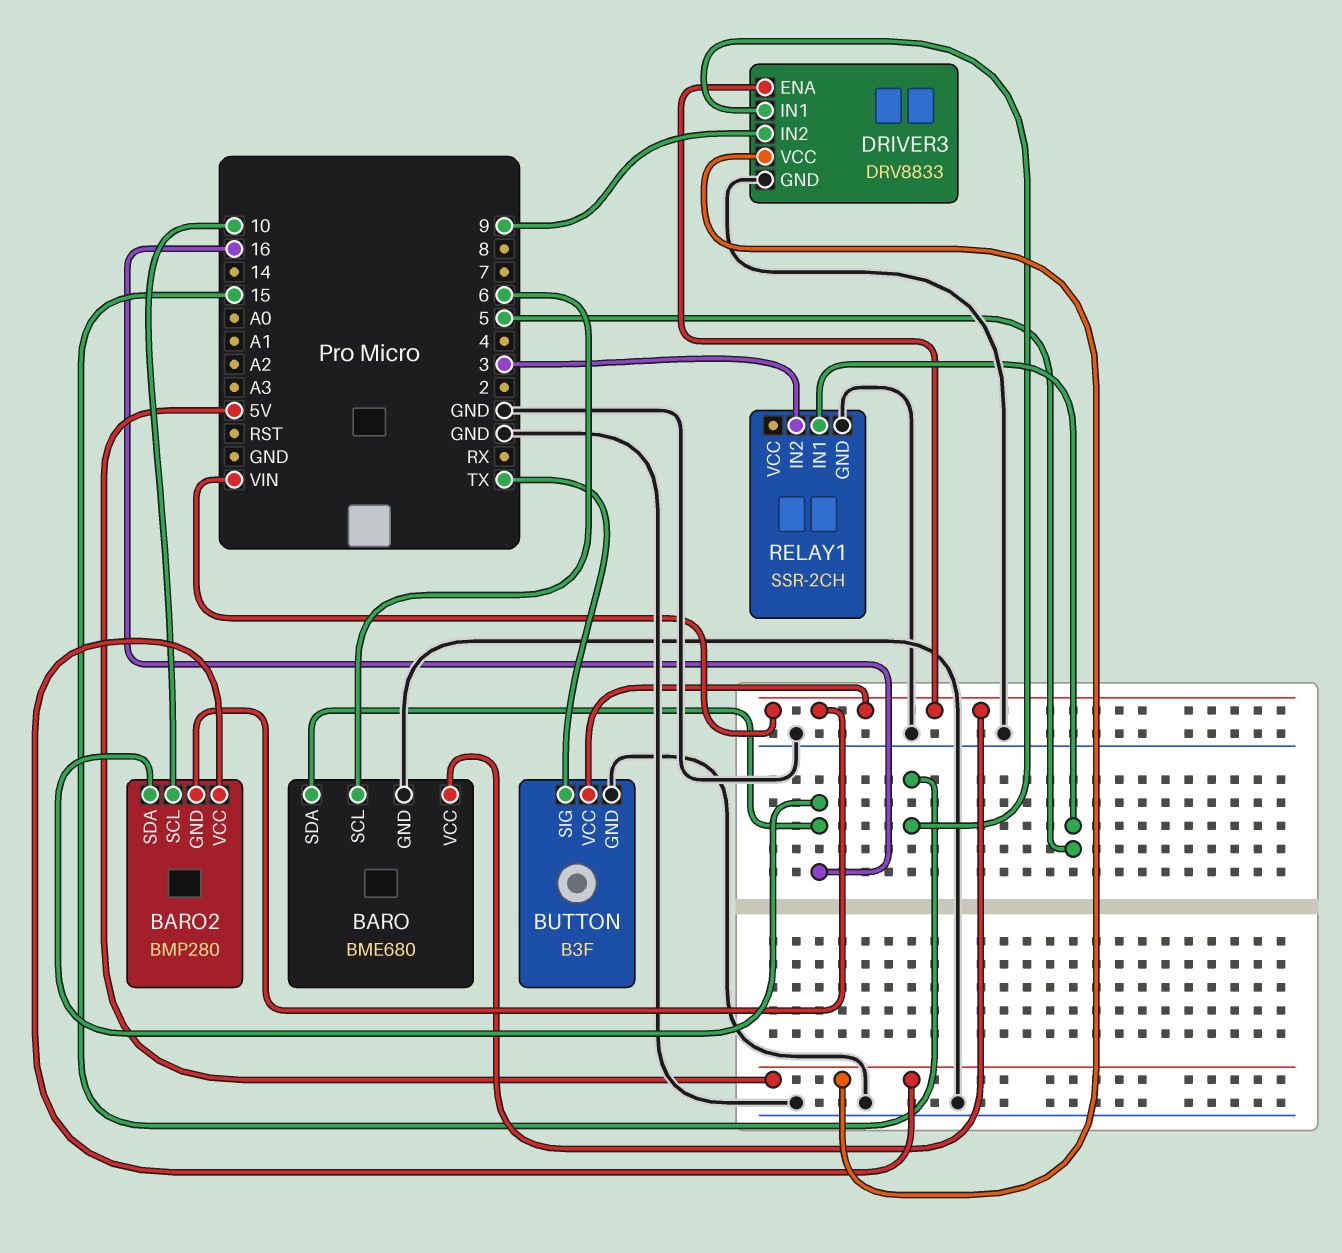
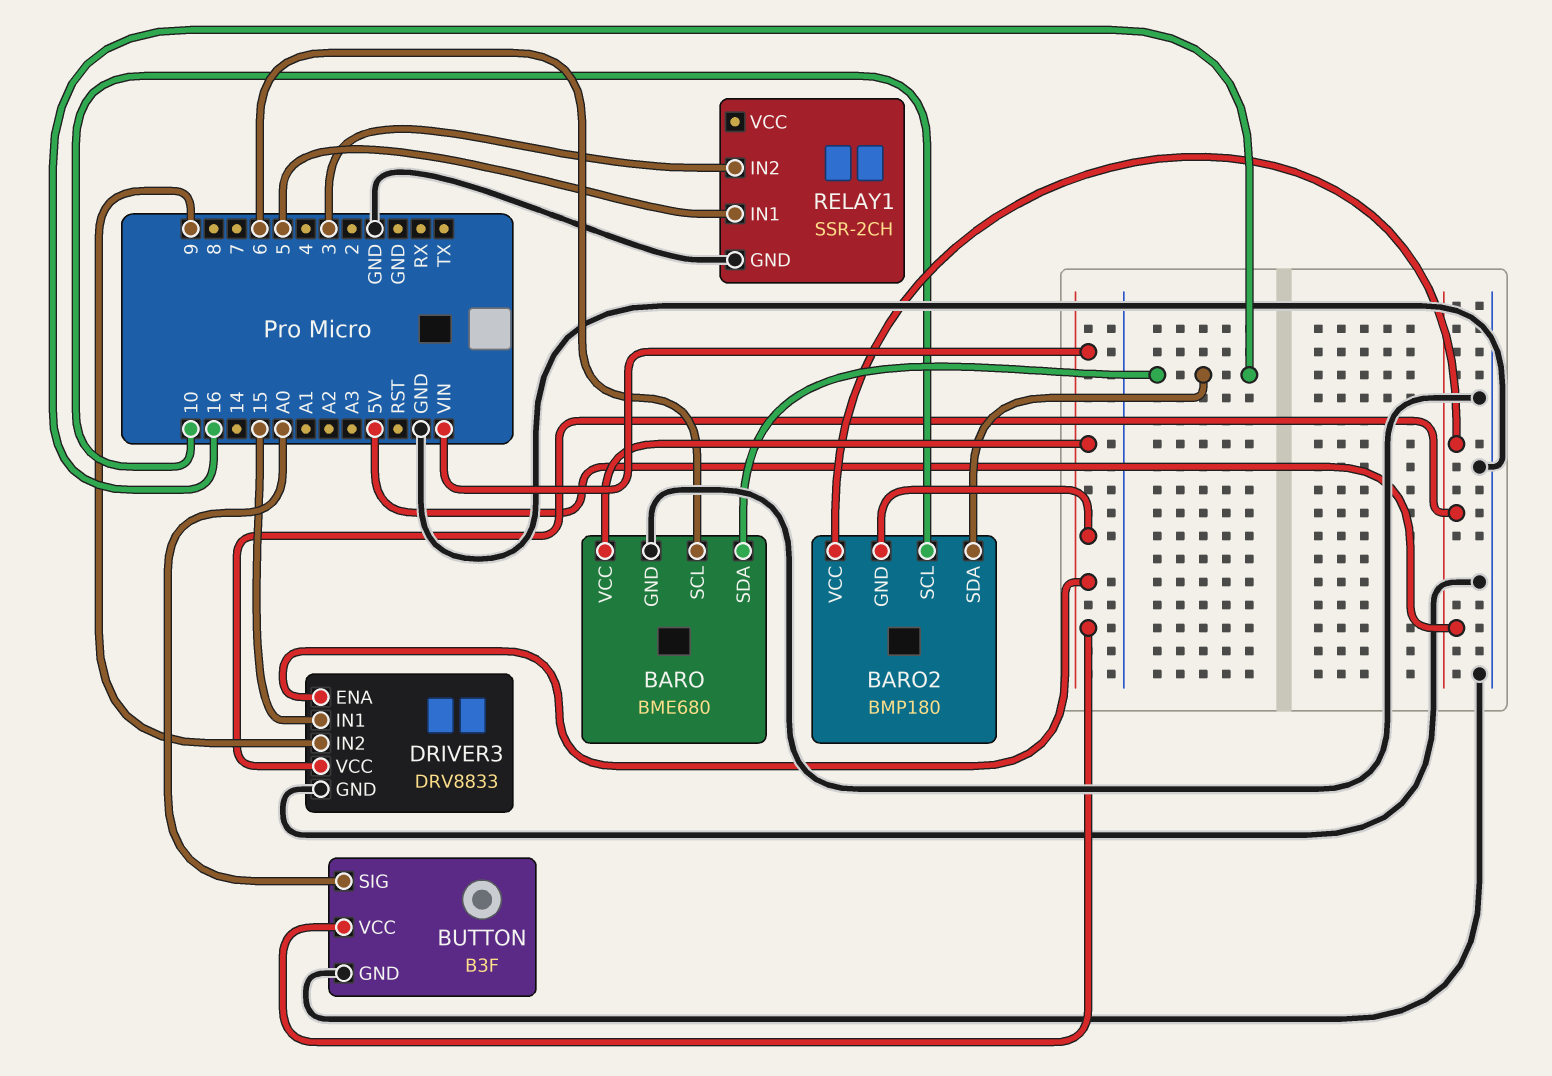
BARO2: BMP280 -> BMP180
BUTTON pin SIG: TX -> A0

